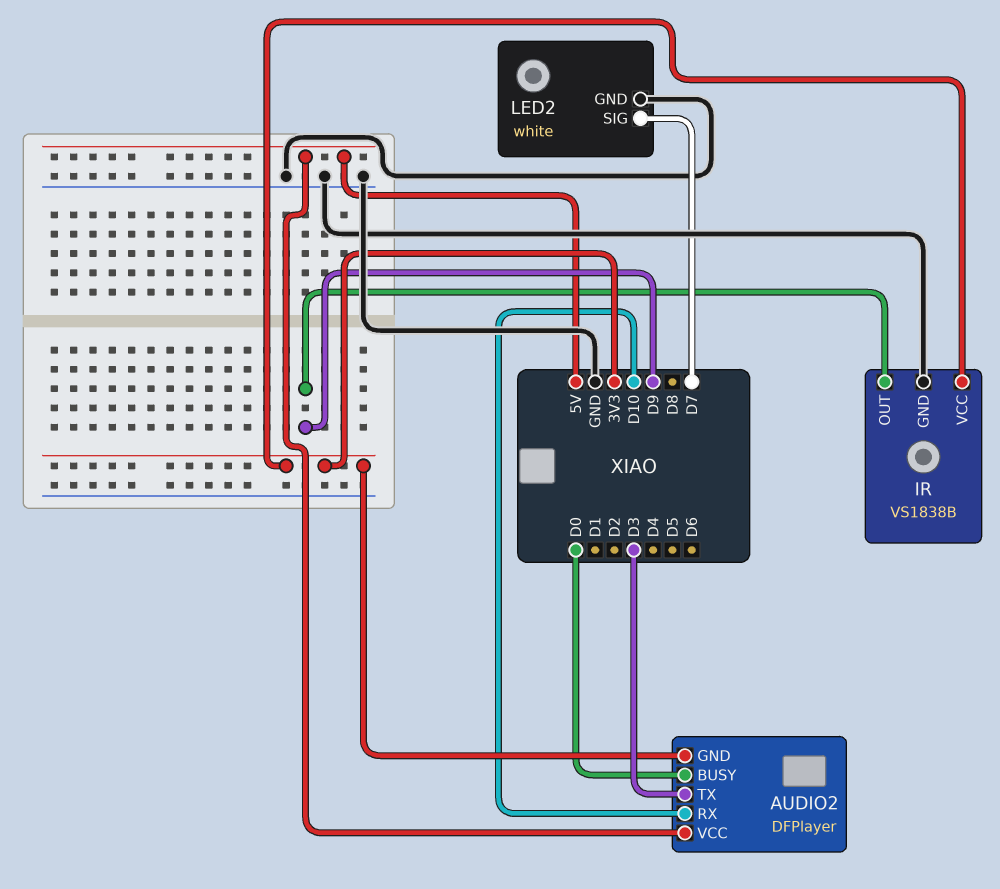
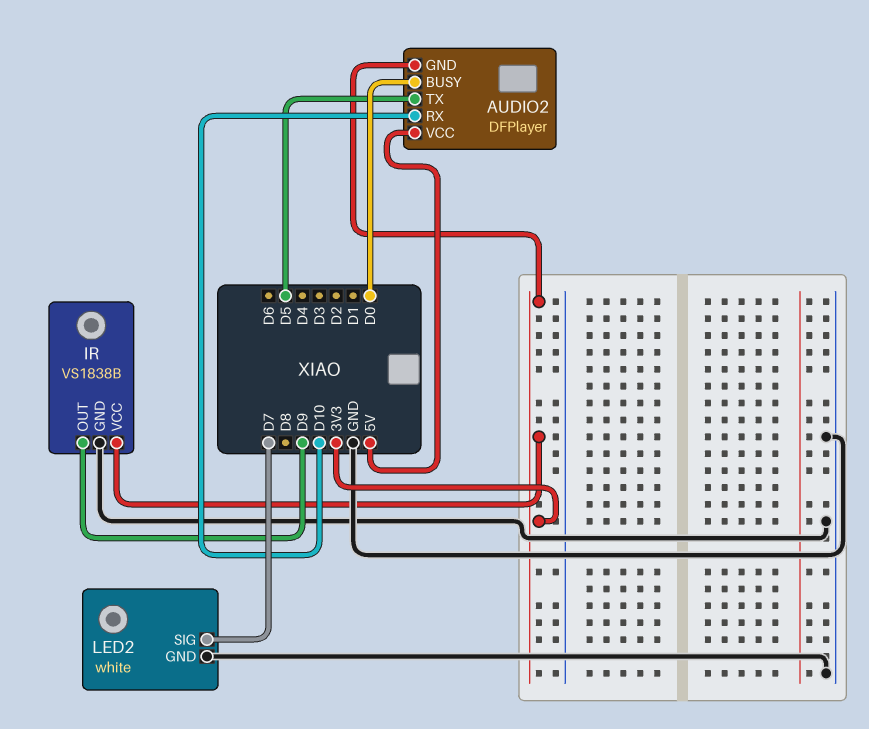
AUDIO2 pin TX: D3 -> D5

